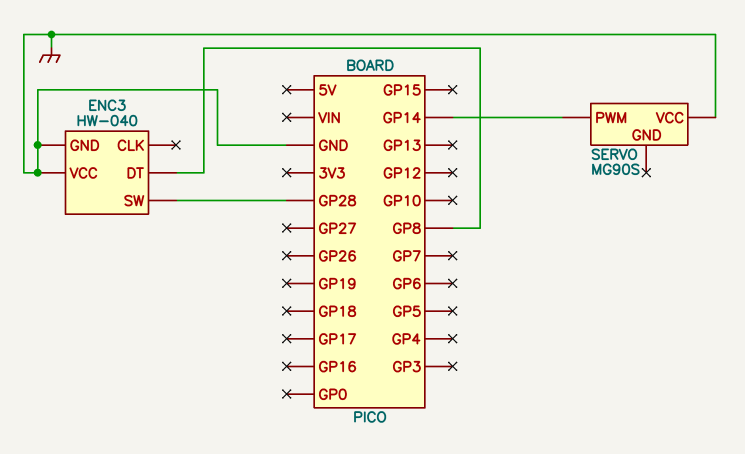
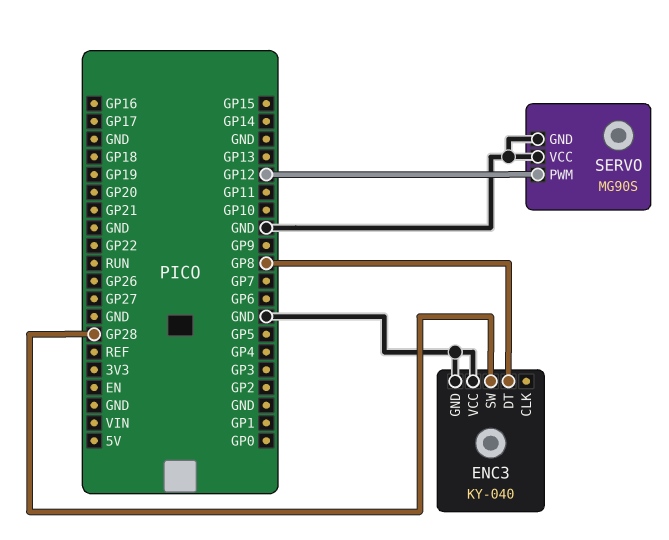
ENC3: HW-040 -> KY-040
SERVO pin GND: none -> GND
SERVO pin PWM: GP14 -> GP12

